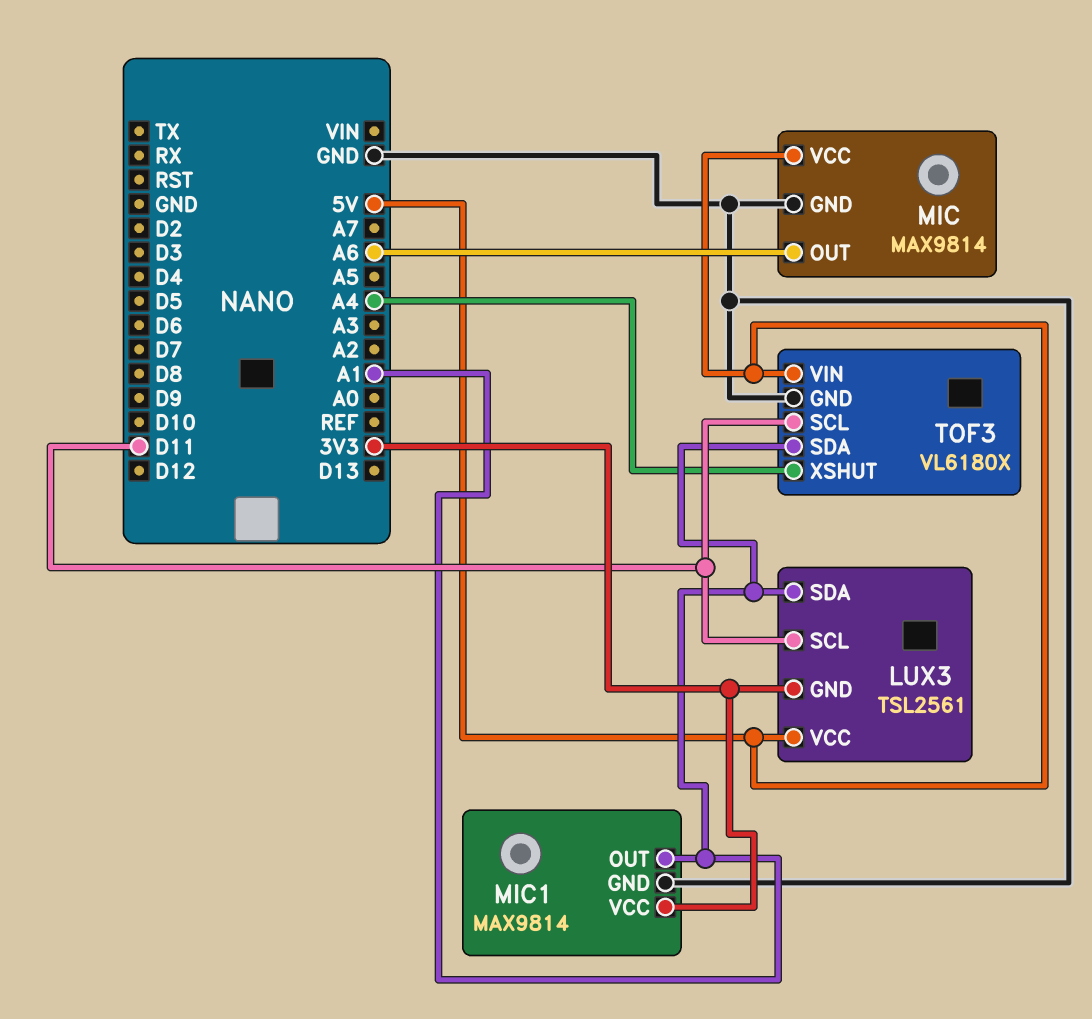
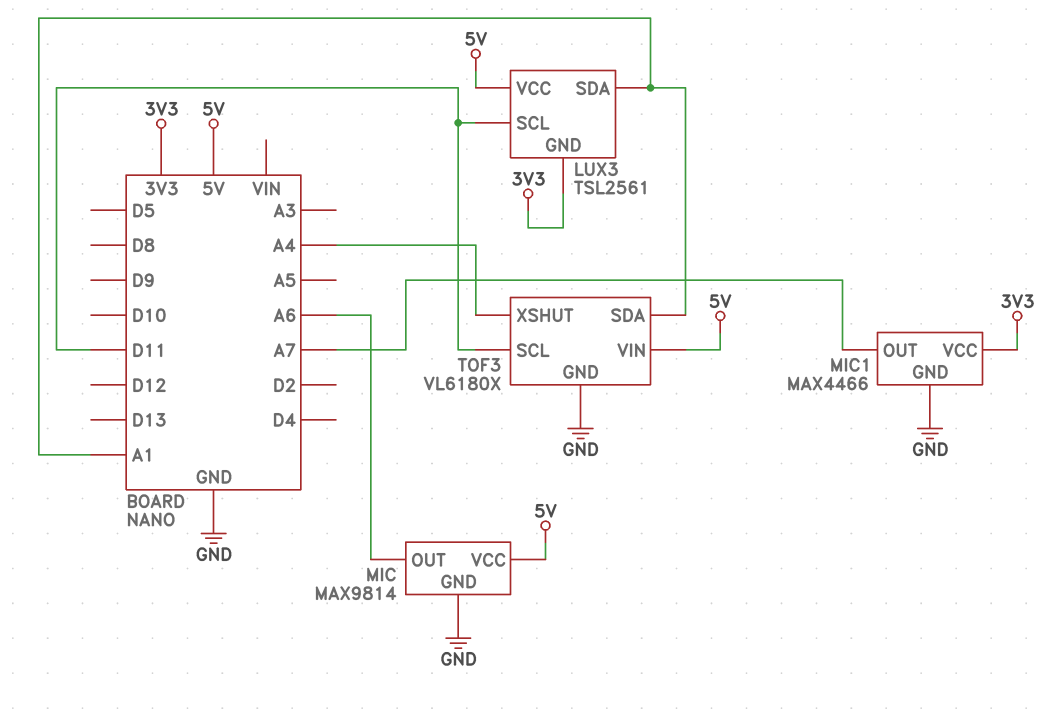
MIC1: MAX9814 -> MAX4466
MIC1 pin OUT: A1 -> A7

